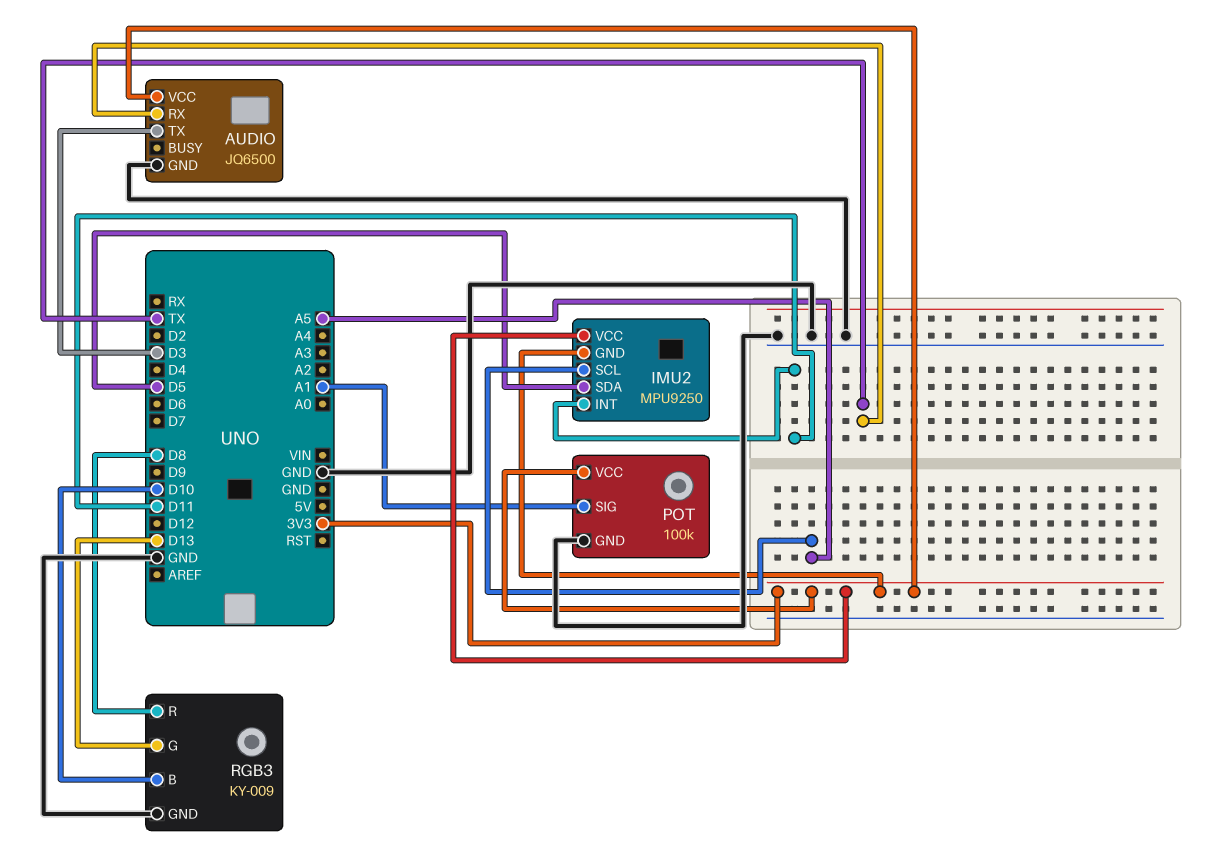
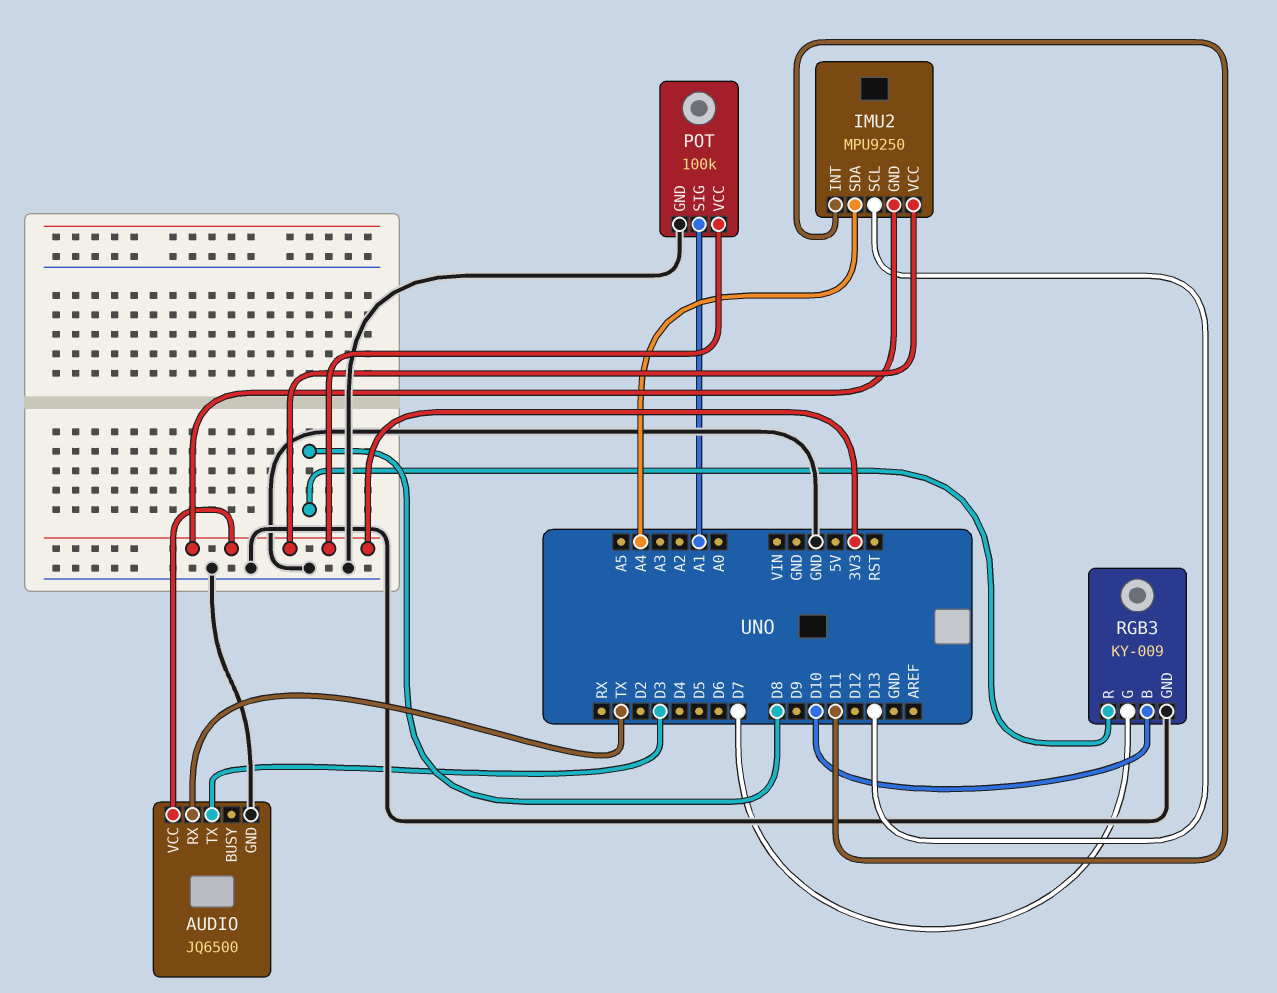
IMU2 pin SCL: A5 -> D13
IMU2 pin SDA: D5 -> A4
RGB3 pin G: D13 -> D7

